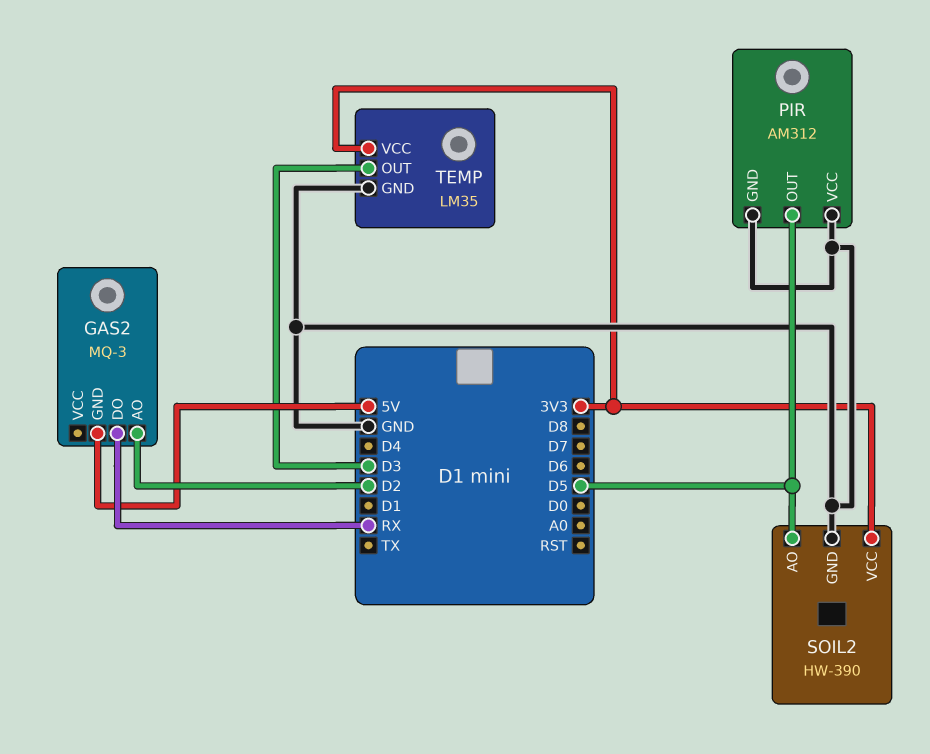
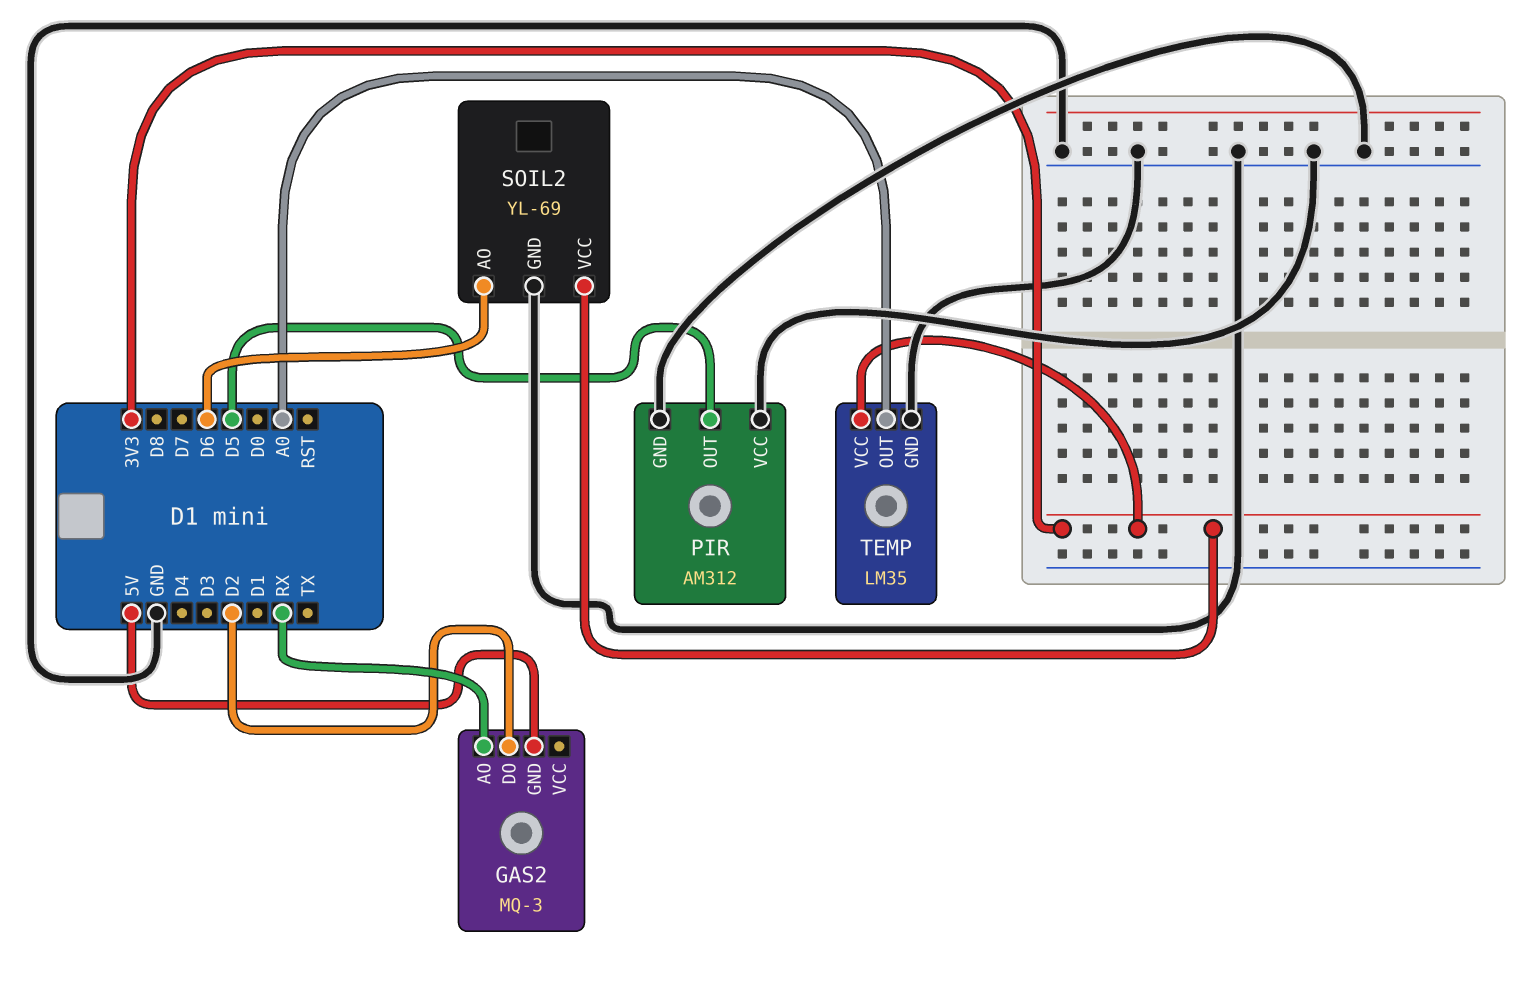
GAS2 pin AO: D2 -> RX
GAS2 pin DO: RX -> D2
SOIL2: HW-390 -> YL-69
SOIL2 pin AO: D5 -> D6
TEMP pin OUT: D3 -> A0

